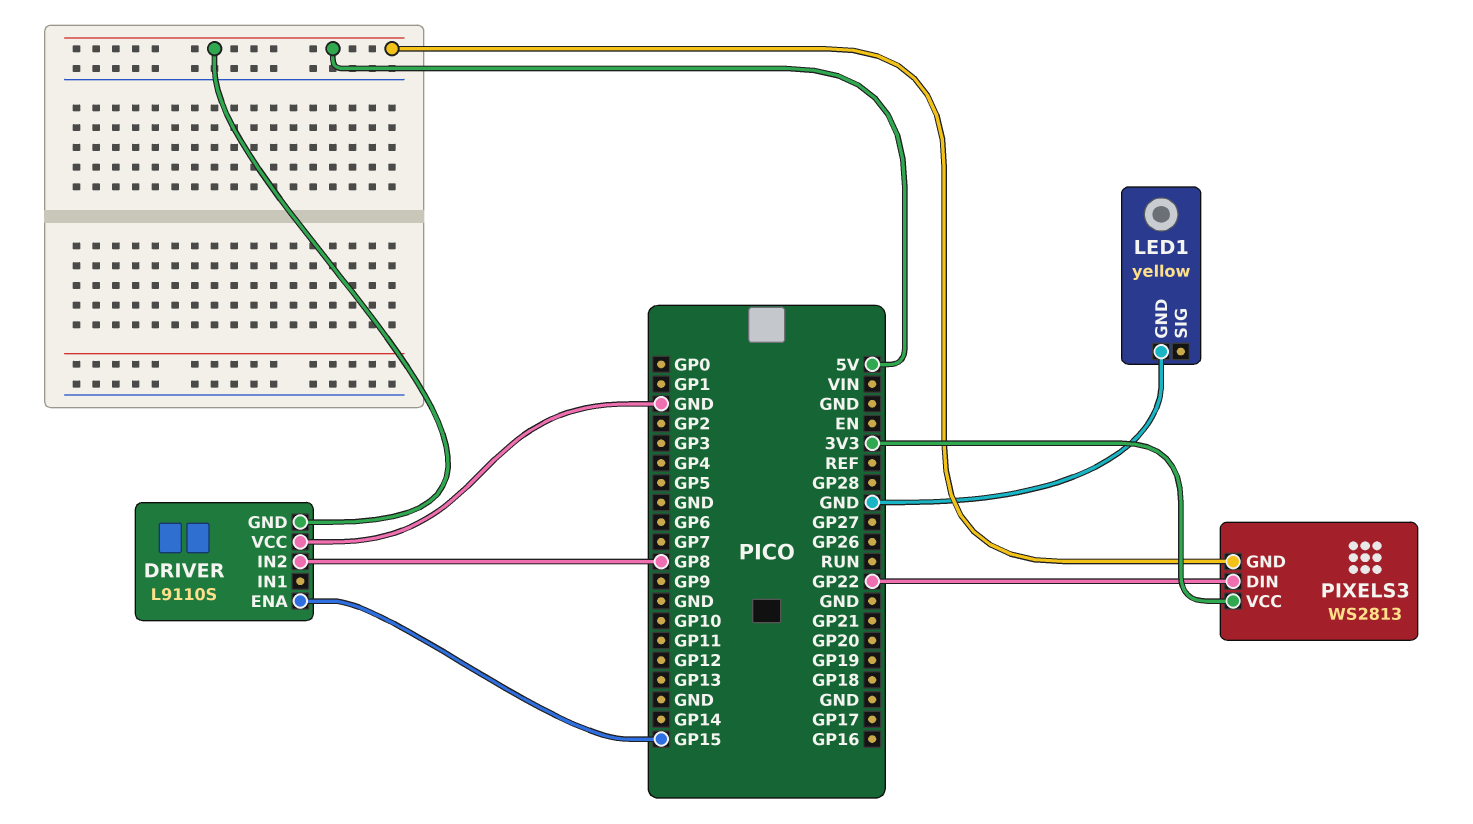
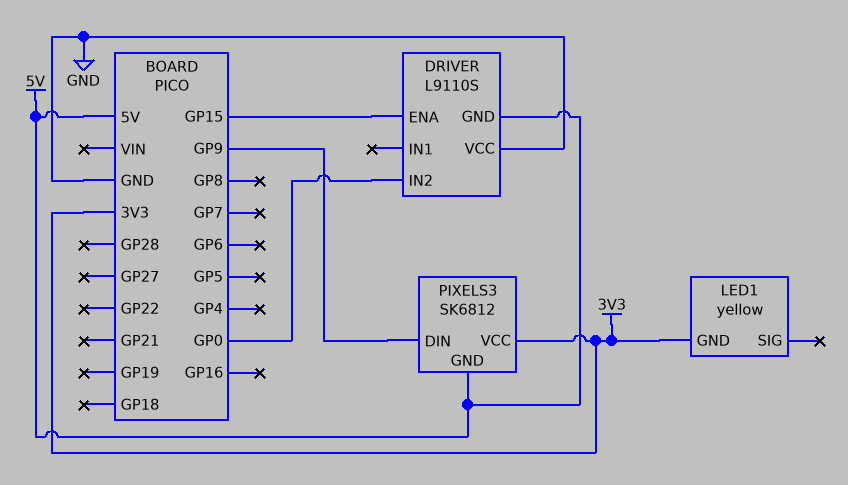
DRIVER pin IN2: GP8 -> GP0
LED1 pin GND: GND -> 3V3
PIXELS3: WS2813 -> SK6812
PIXELS3 pin DIN: GP22 -> GP9

